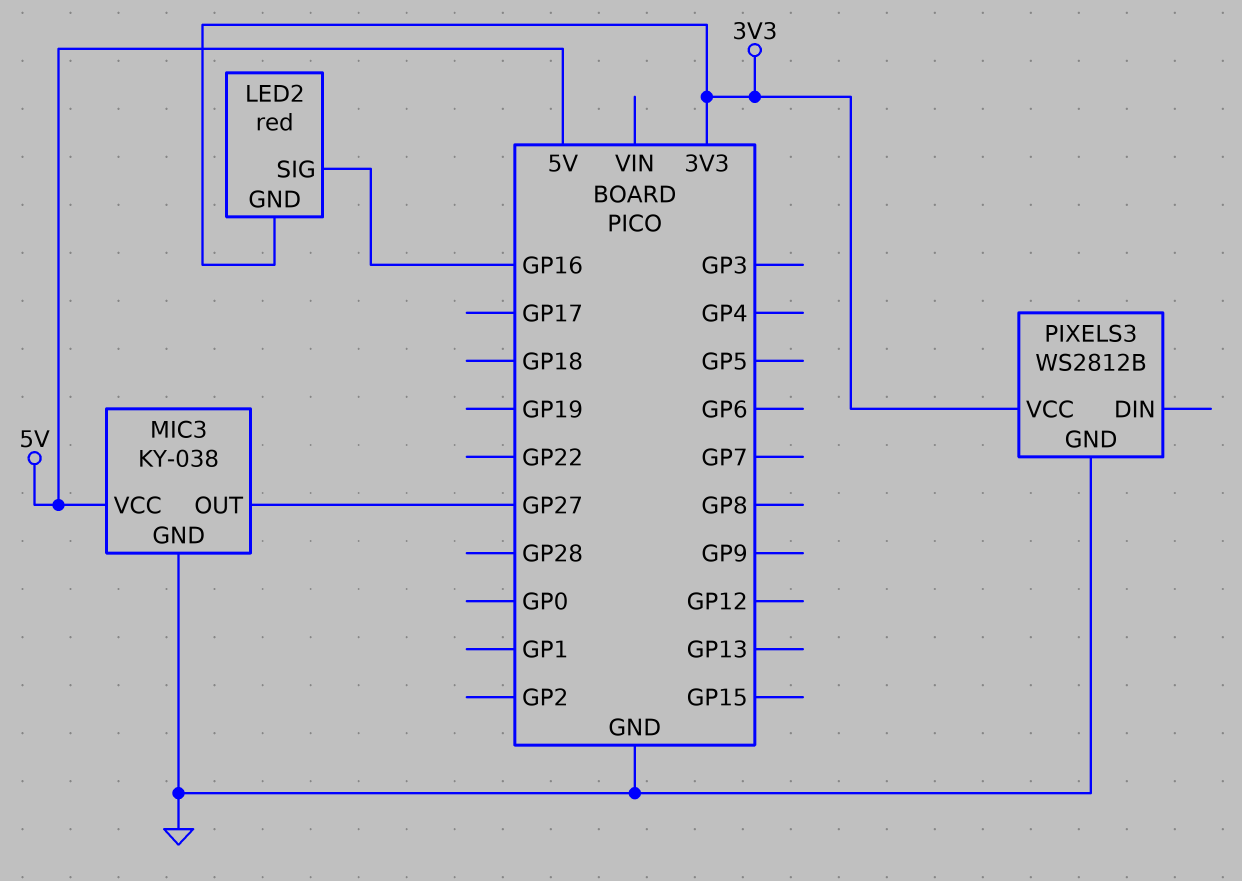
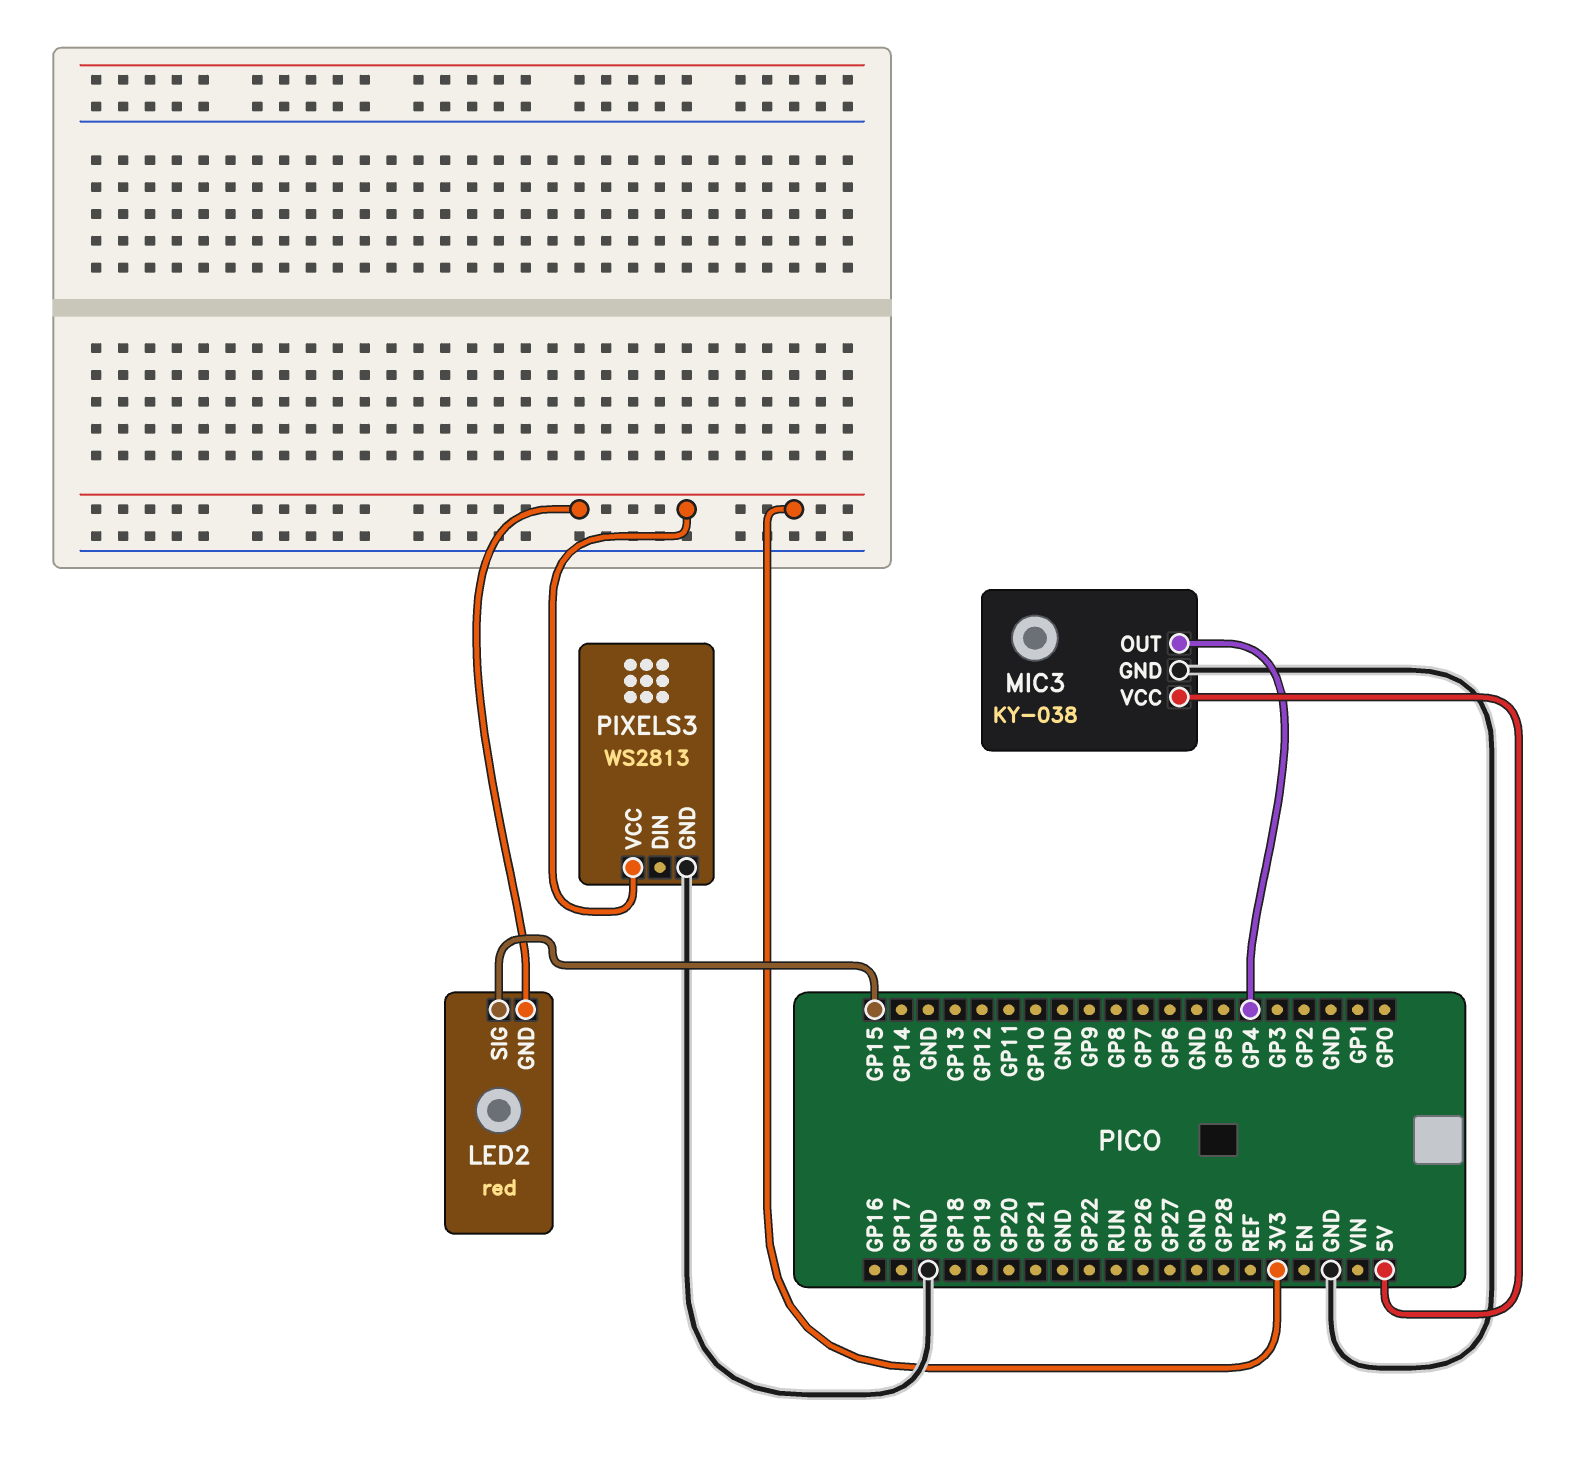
LED2 pin SIG: GP16 -> GP15
MIC3 pin OUT: GP27 -> GP4
PIXELS3: WS2812B -> WS2813

